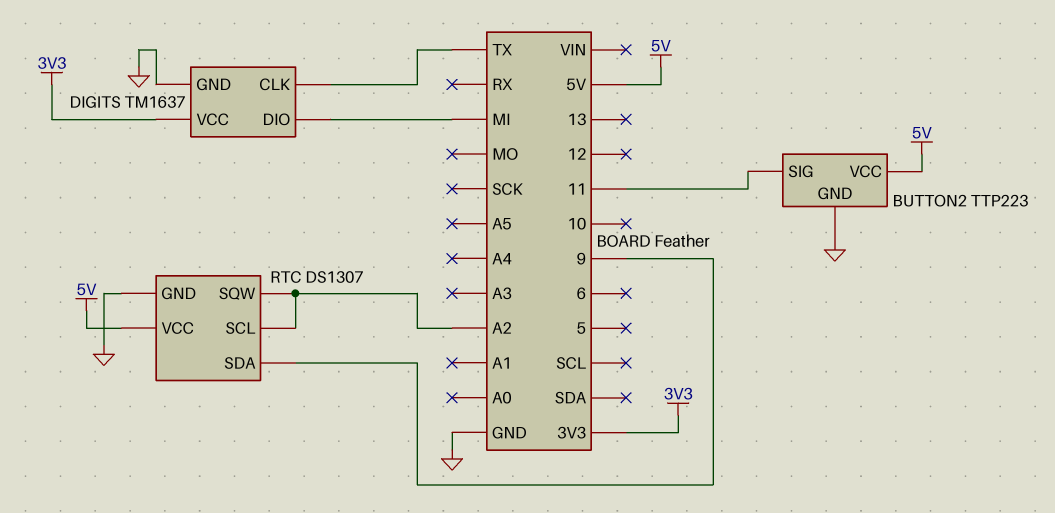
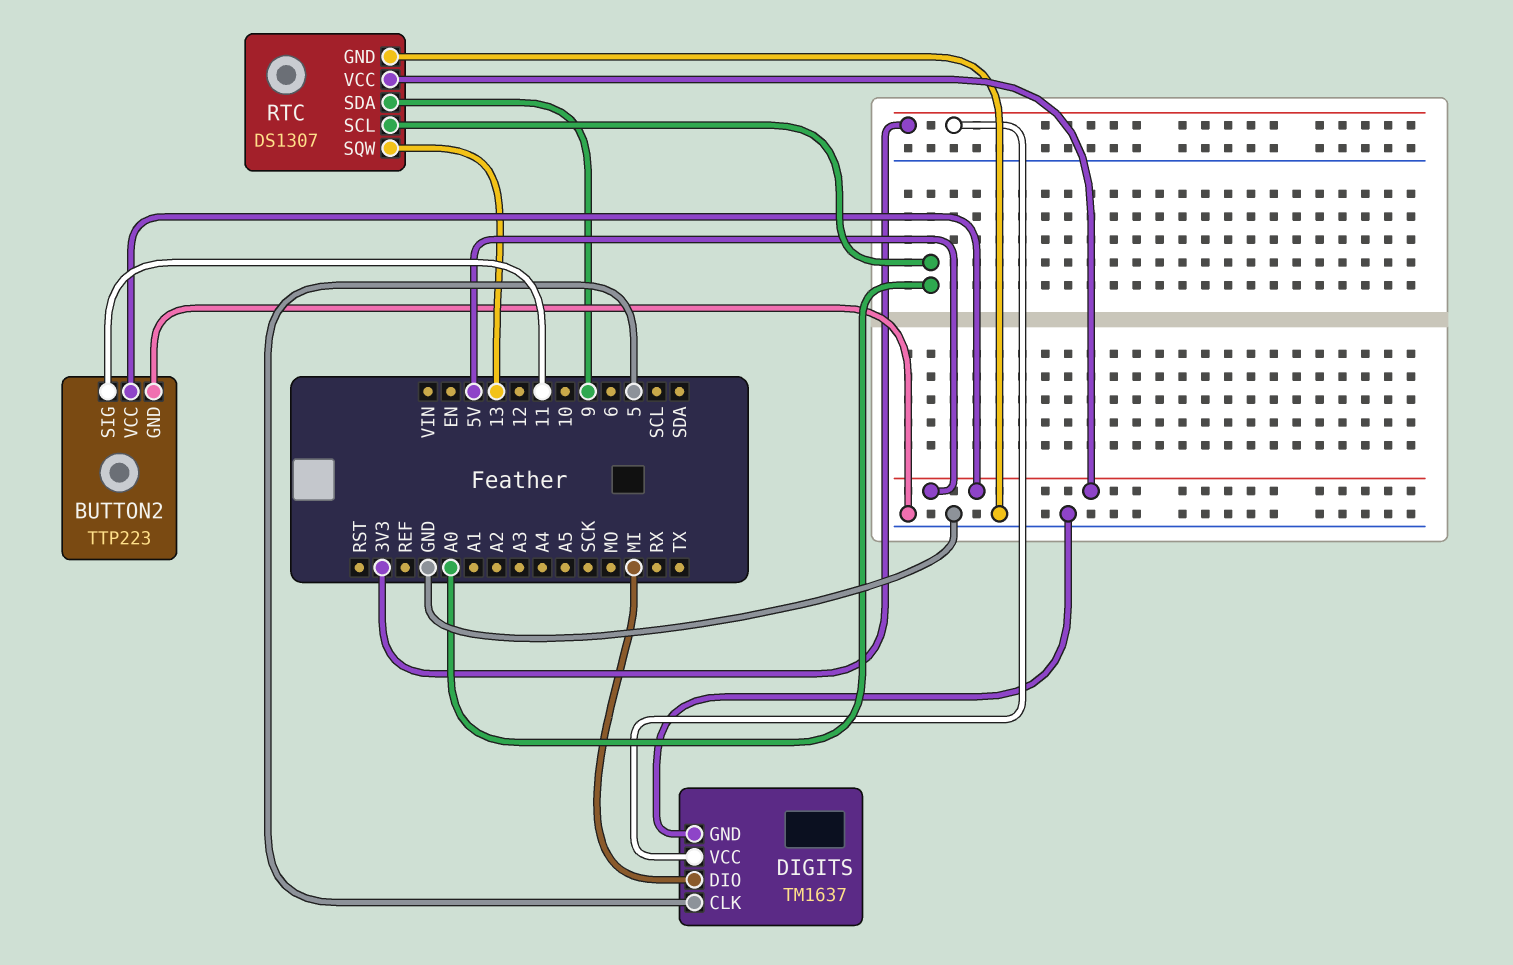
DIGITS pin CLK: TX -> 5
RTC pin SCL: A2 -> A0
RTC pin SQW: A2 -> 13

